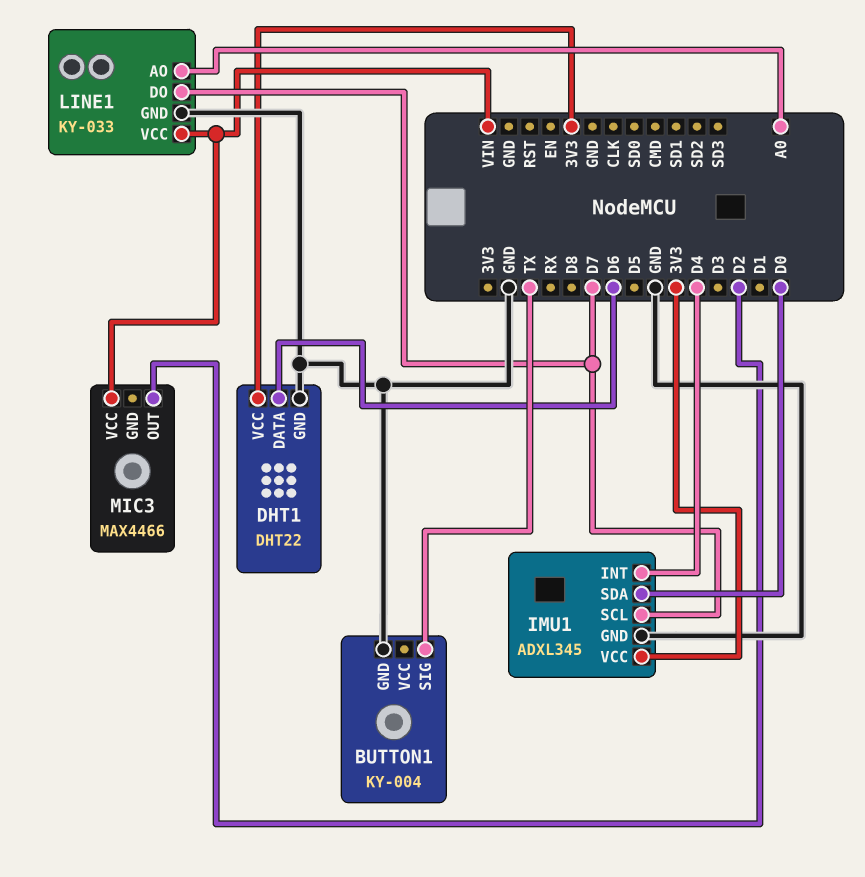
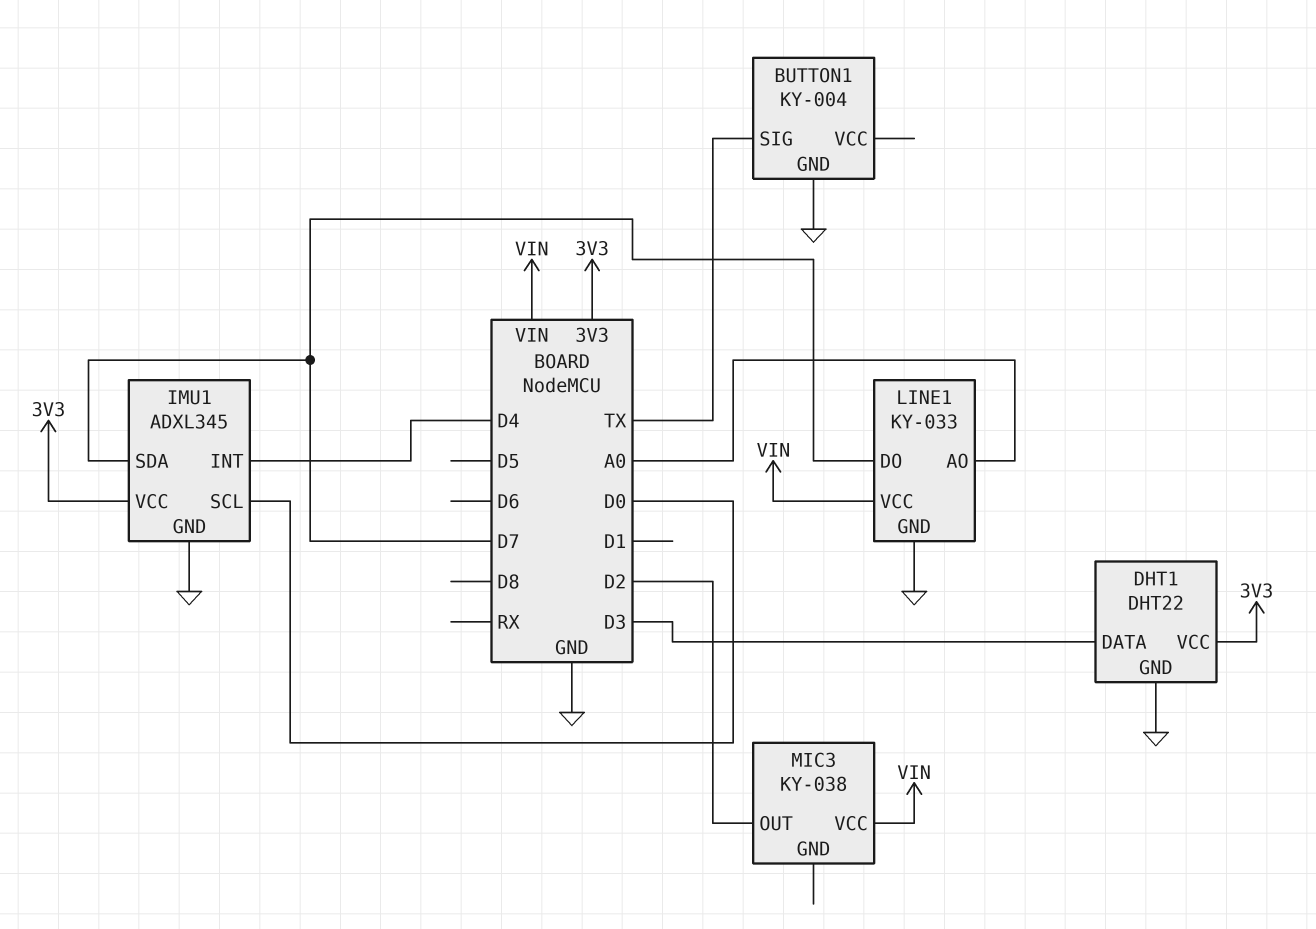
DHT1 pin DATA: D6 -> D3
IMU1 pin SCL: D7 -> D0
IMU1 pin SDA: D0 -> D7
MIC3: MAX4466 -> KY-038

